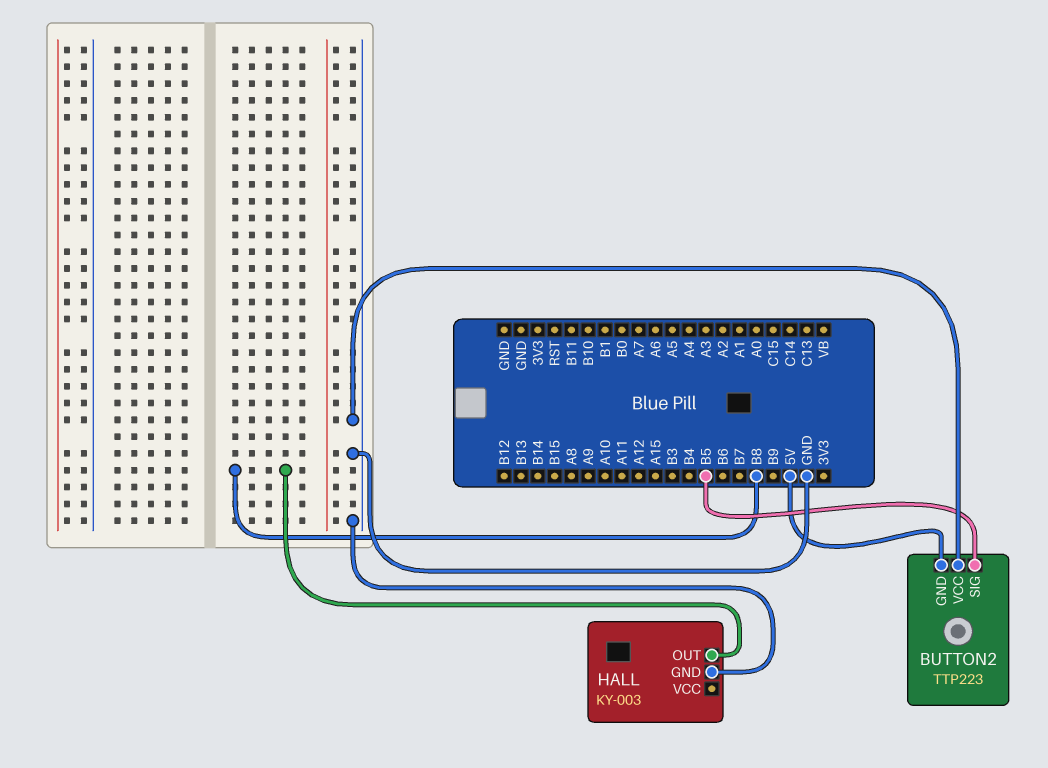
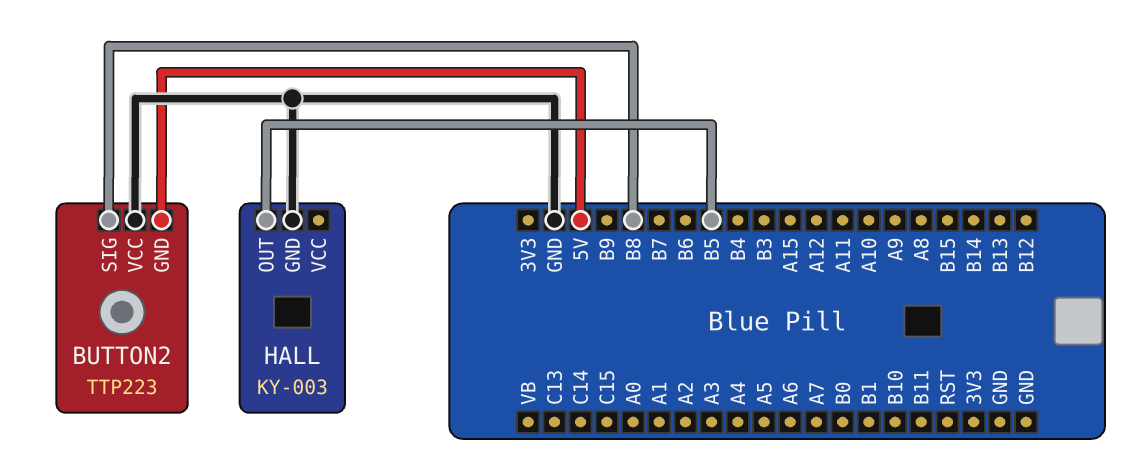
BUTTON2 pin SIG: B5 -> B8
HALL pin OUT: B8 -> B5

